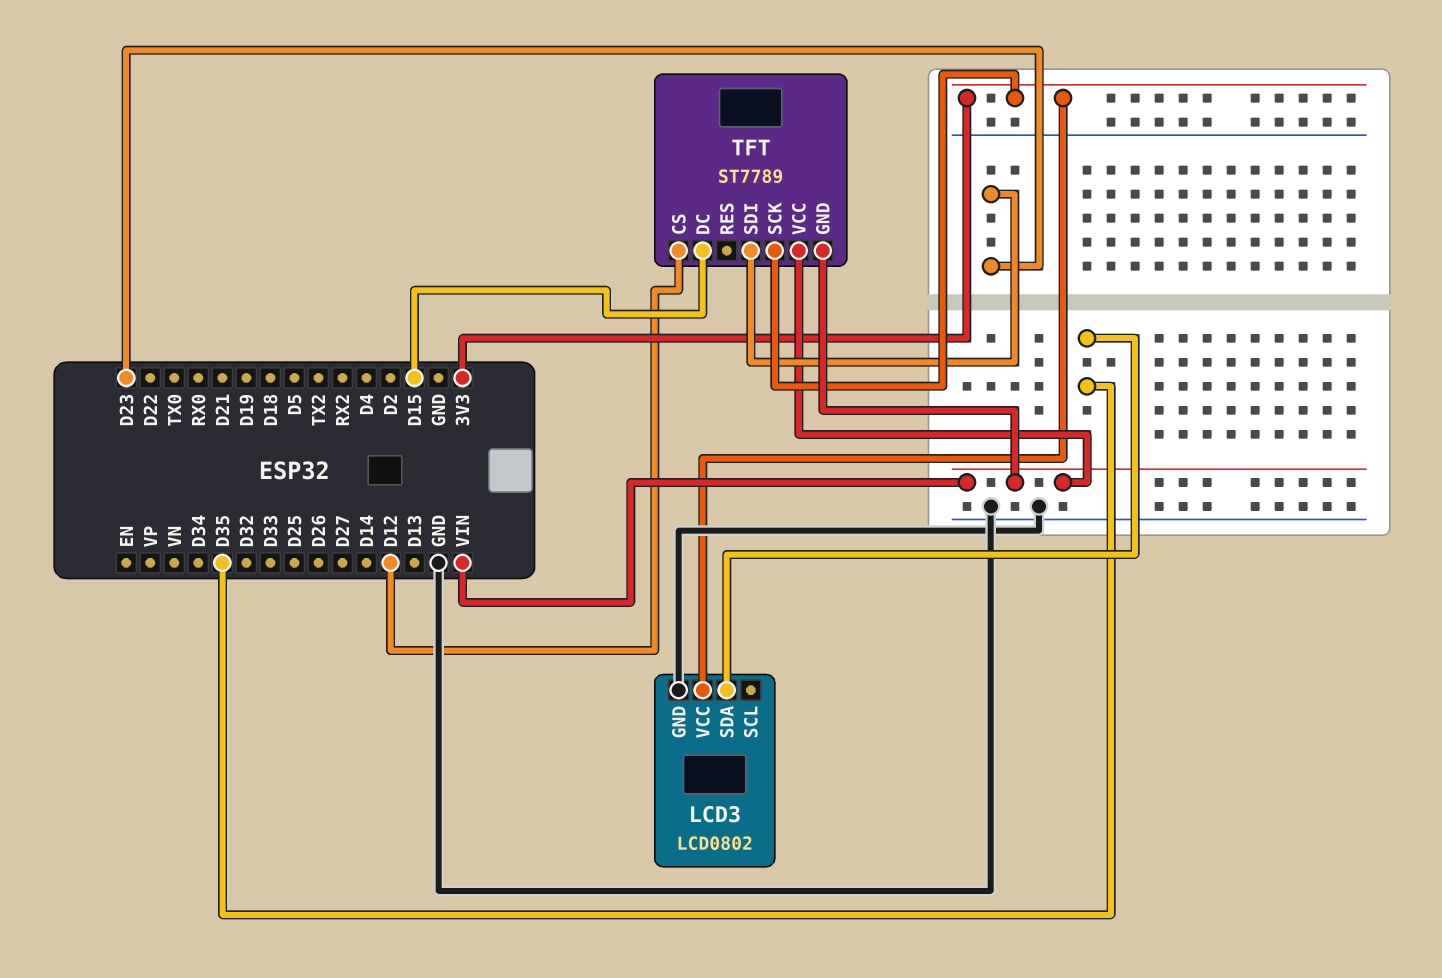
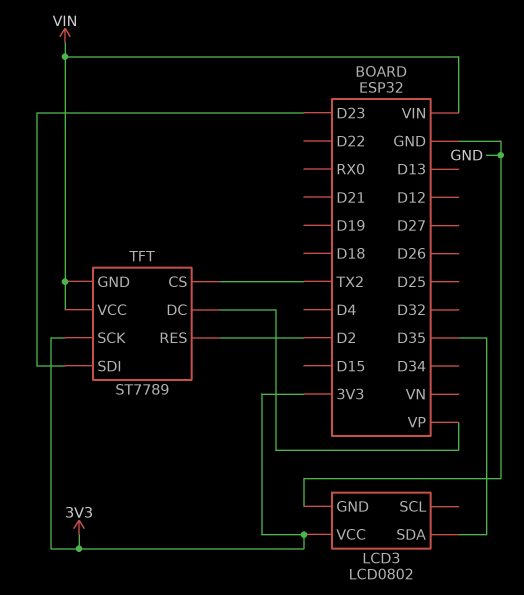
TFT pin CS: D12 -> TX2
TFT pin DC: D15 -> VP
TFT pin RES: none -> D2

